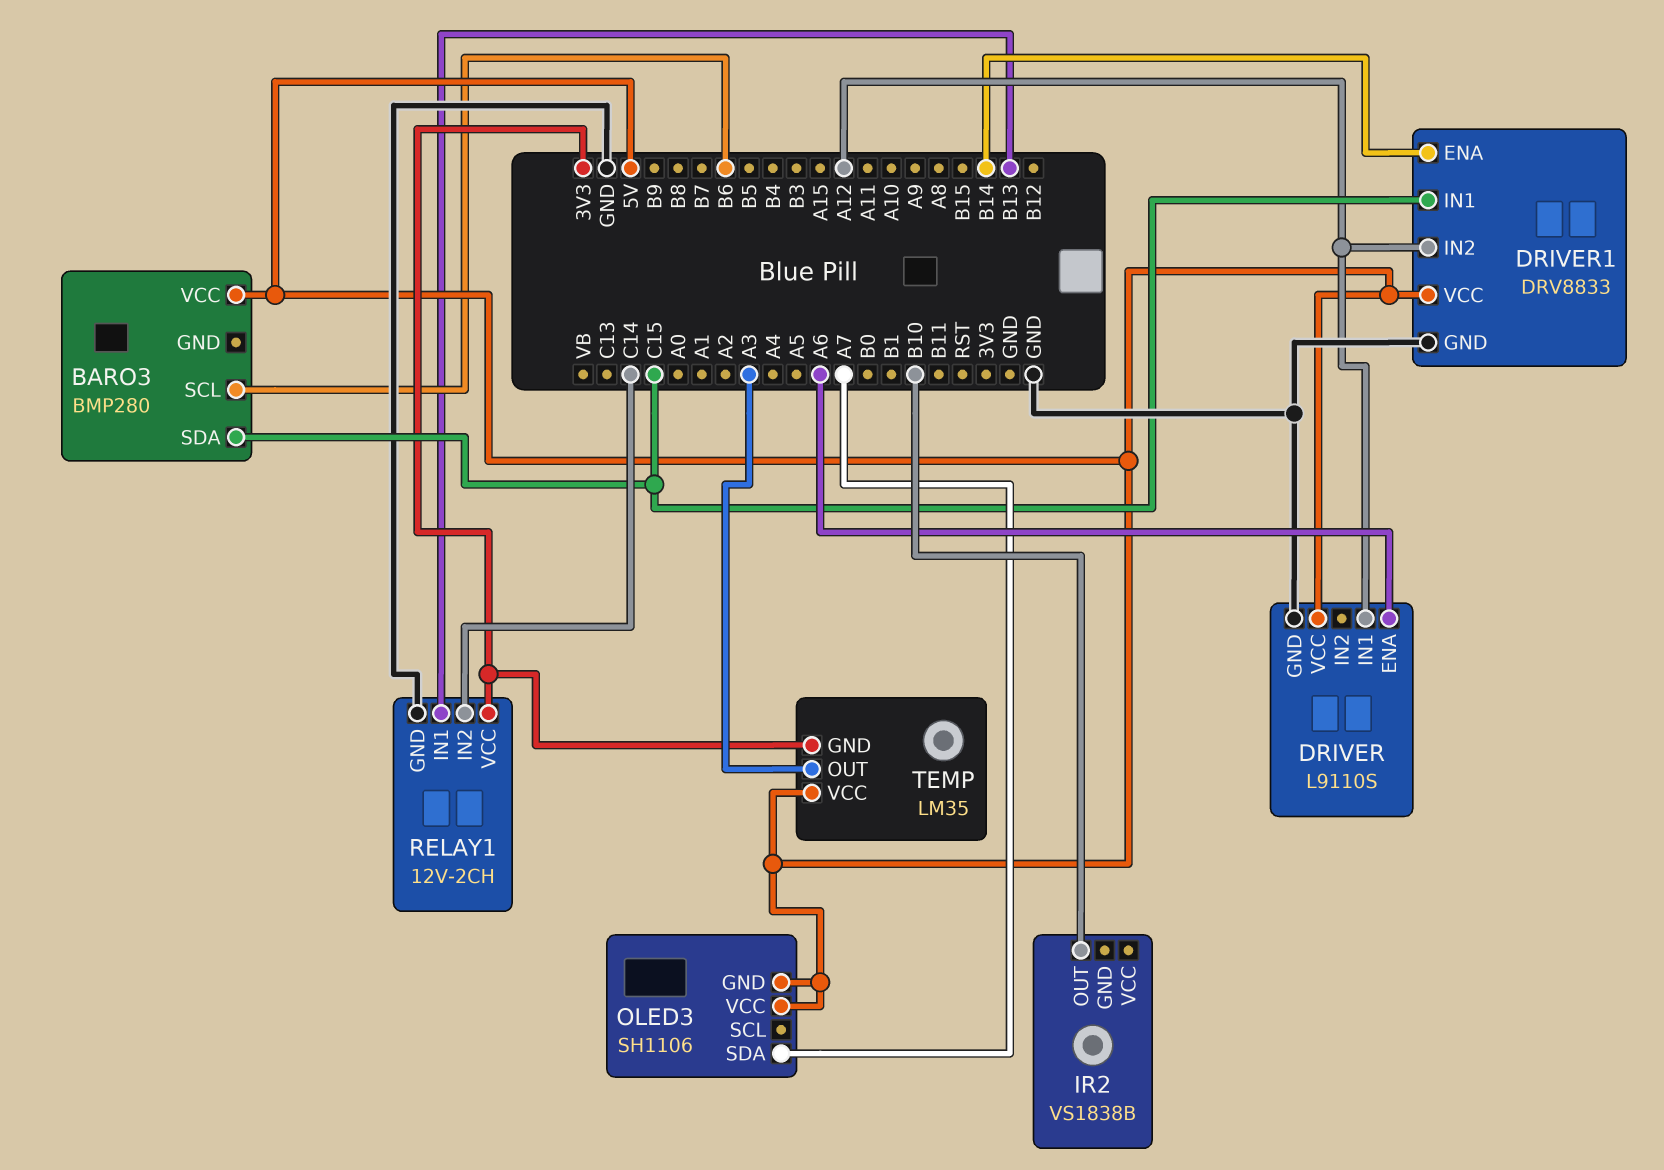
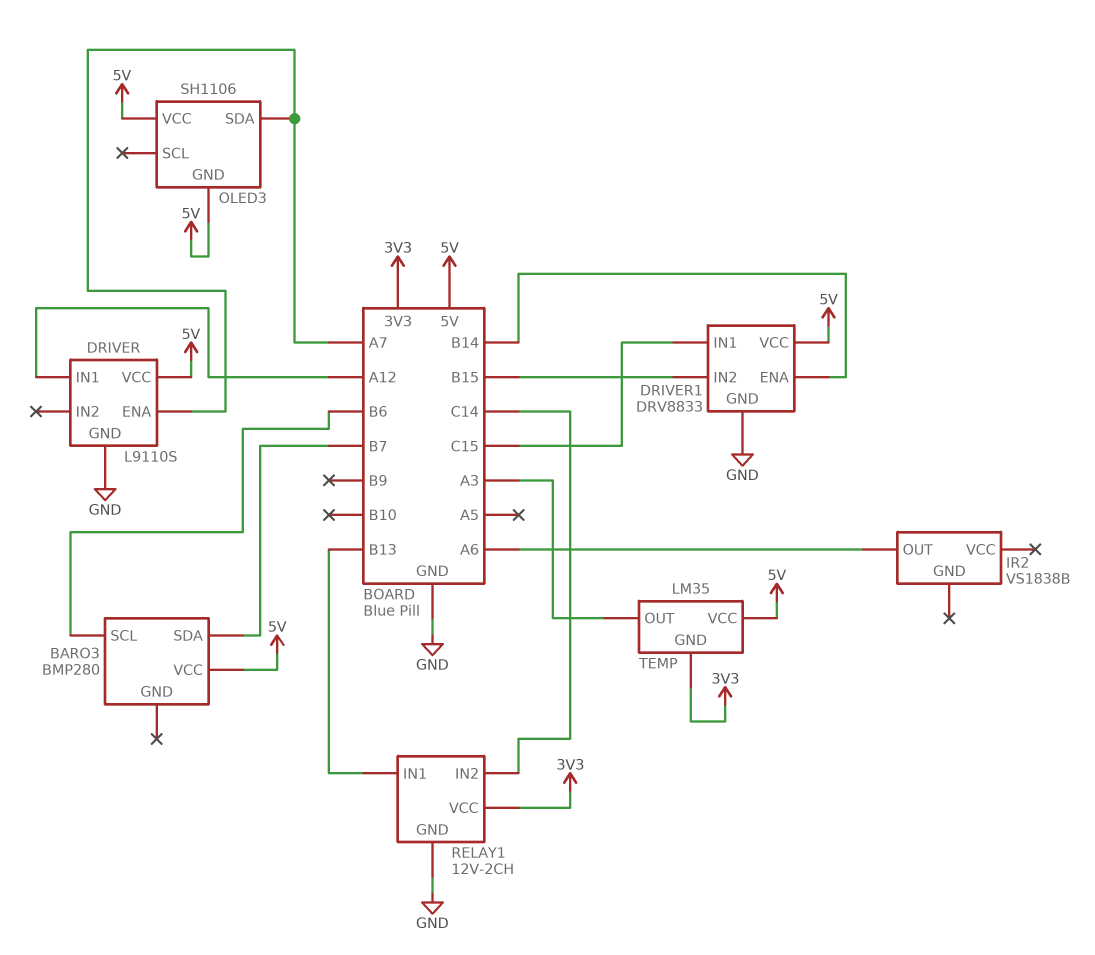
BARO3 pin SDA: C15 -> B7
DRIVER pin ENA: A6 -> A7
DRIVER1 pin IN2: A12 -> B15
IR2 pin OUT: B10 -> A6

